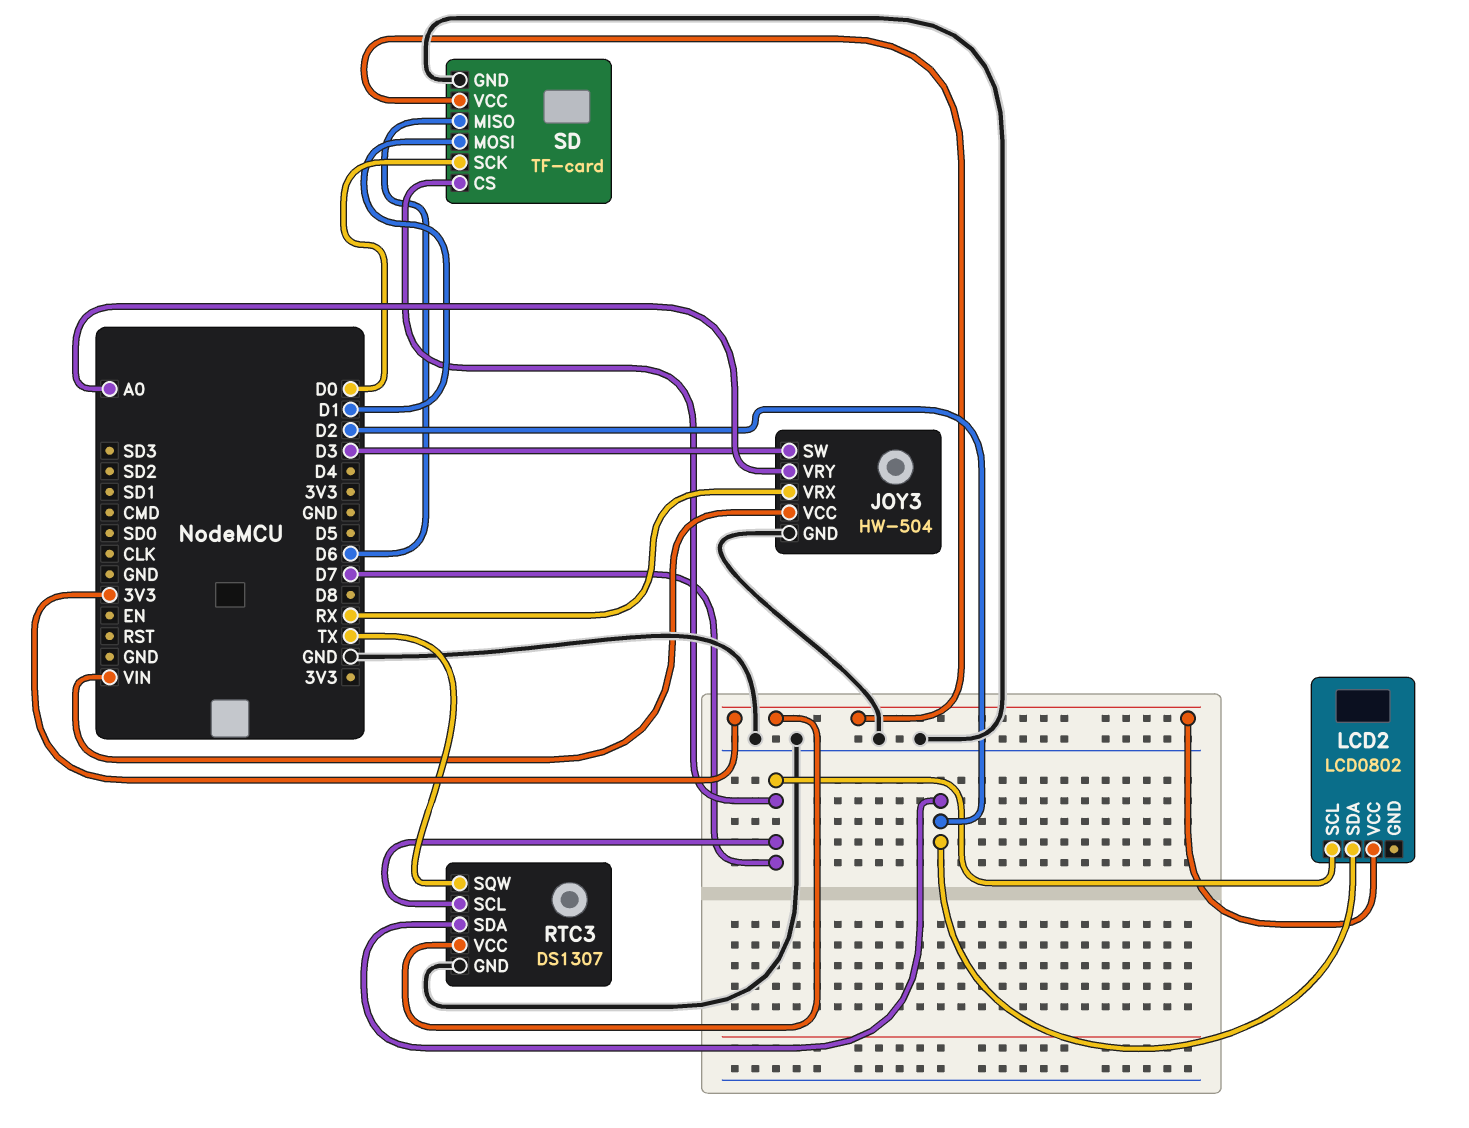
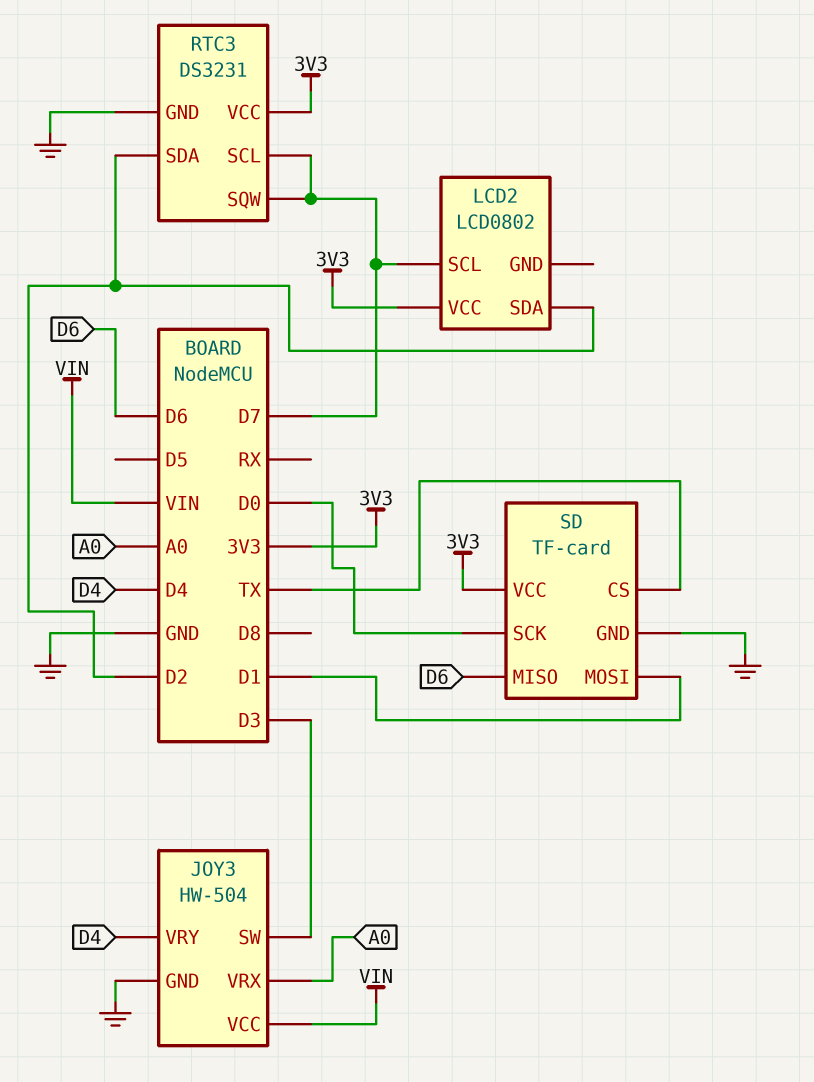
JOY3 pin VRX: RX -> A0
JOY3 pin VRY: A0 -> D4
RTC3: DS1307 -> DS3231
RTC3 pin SQW: TX -> D7
SD pin CS: D7 -> TX

